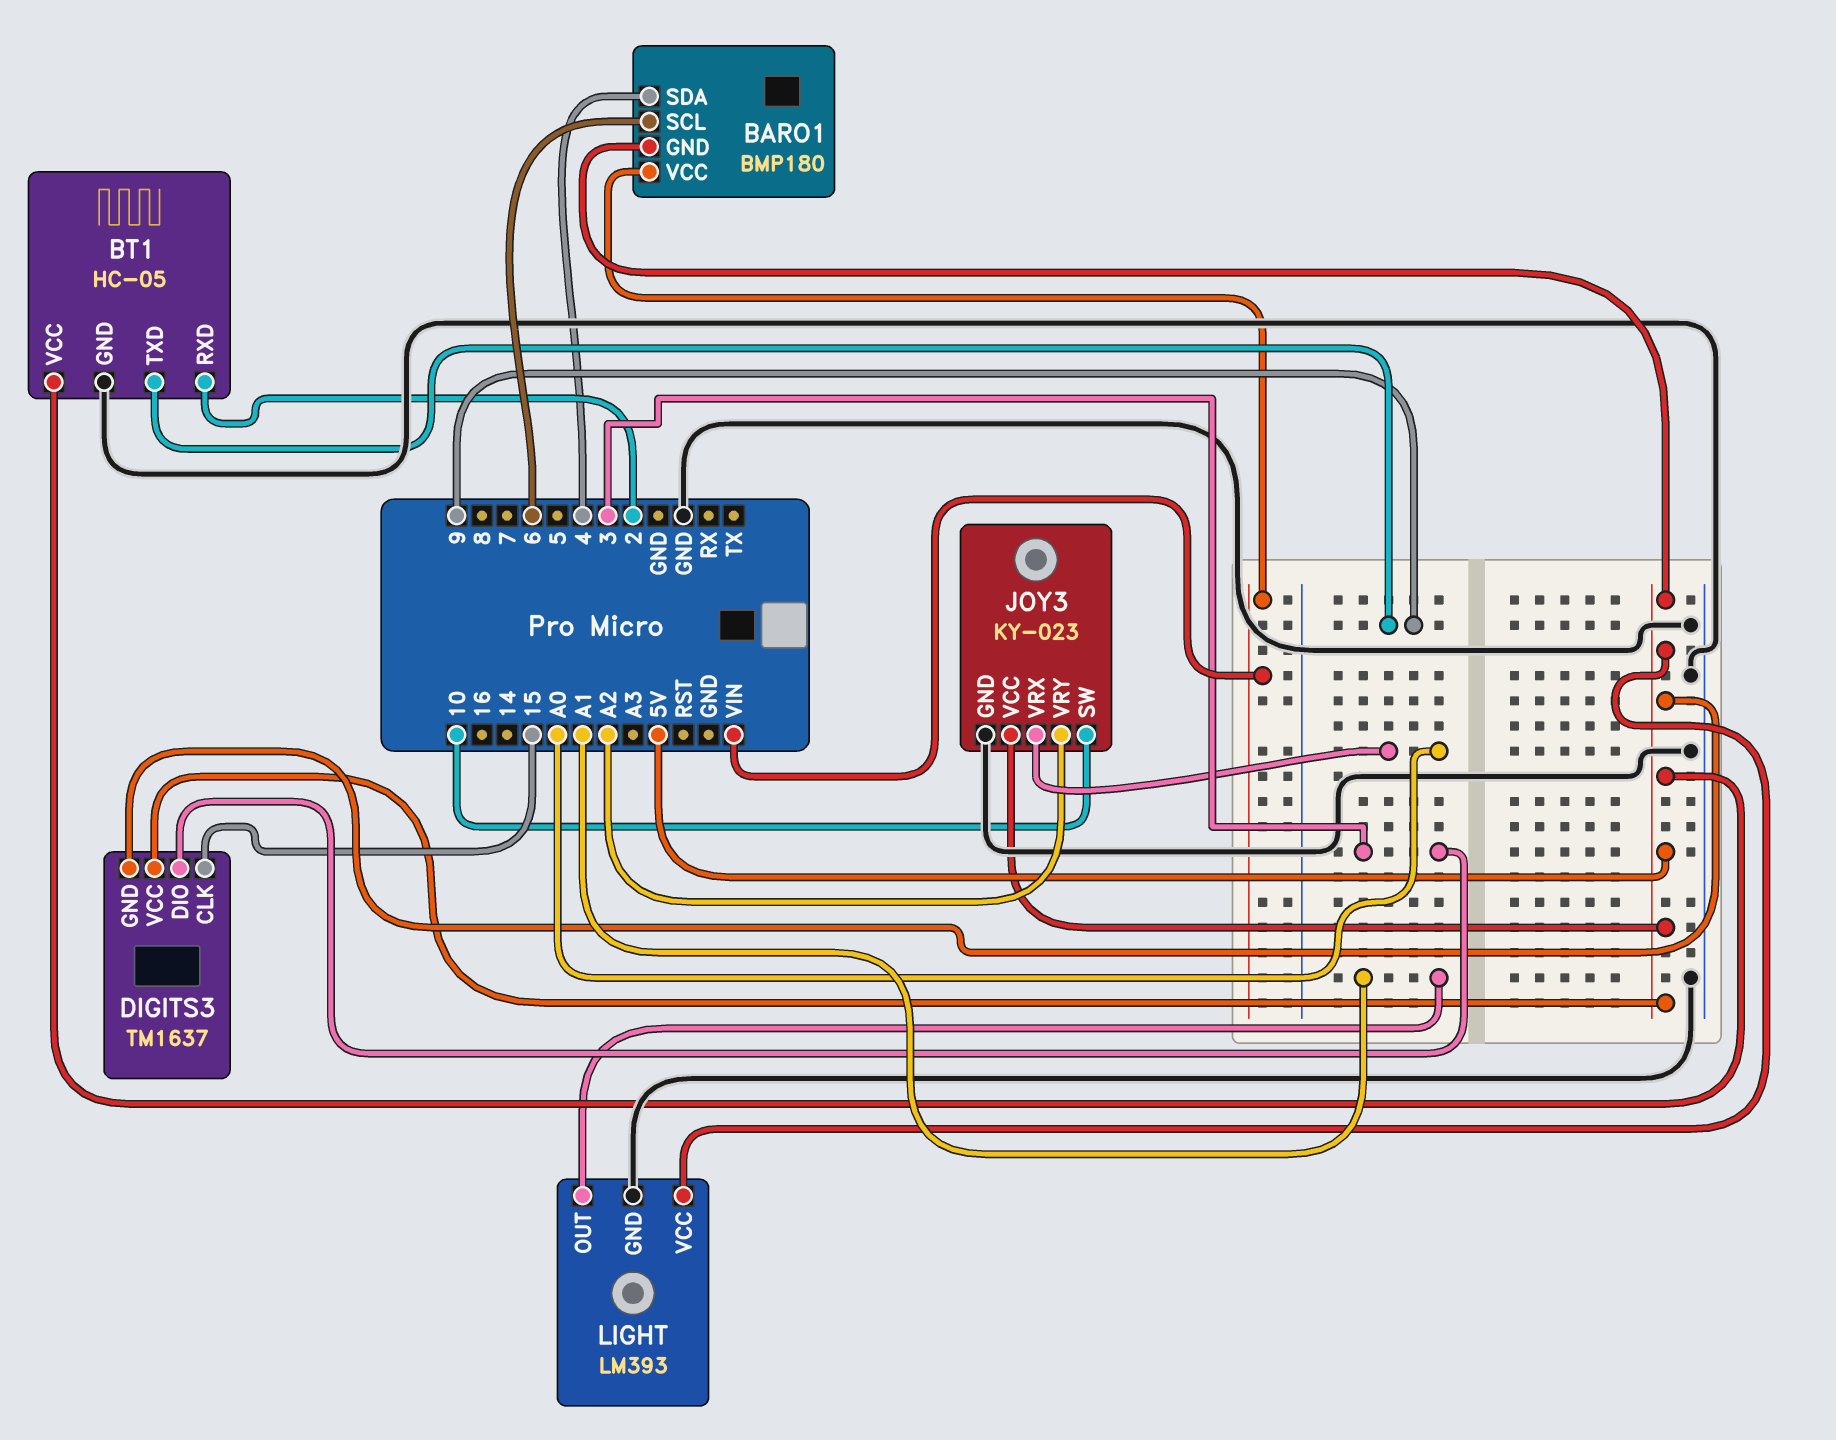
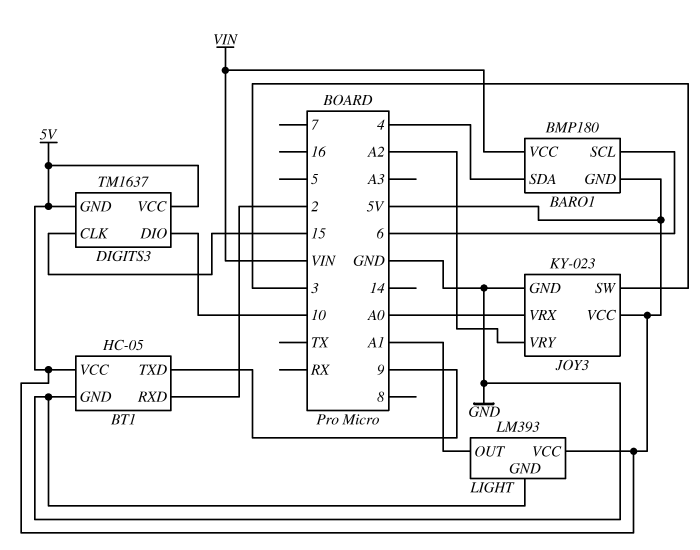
DIGITS3 pin DIO: 3 -> 10
JOY3 pin SW: 10 -> 3

